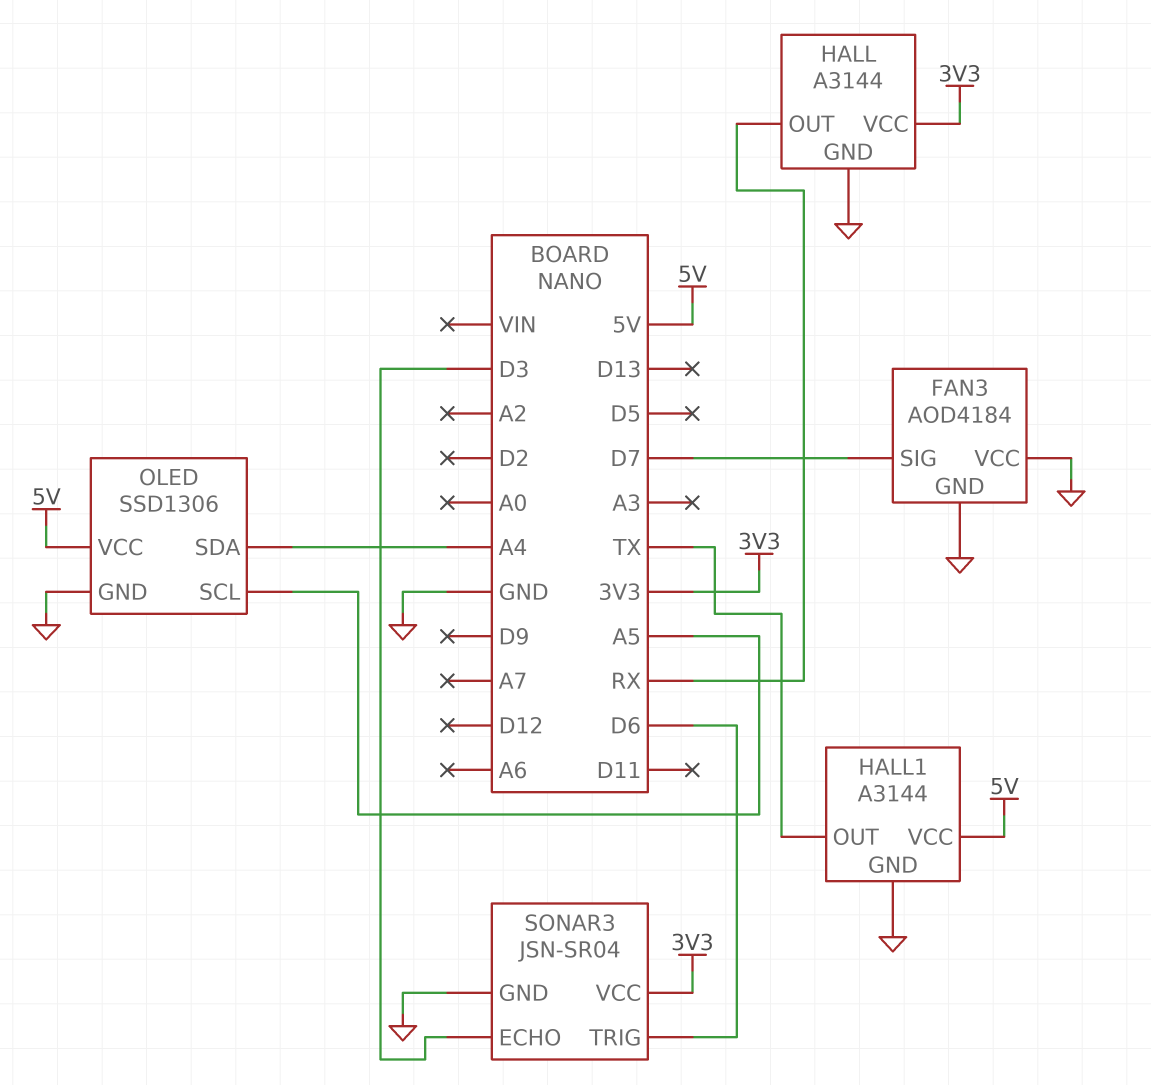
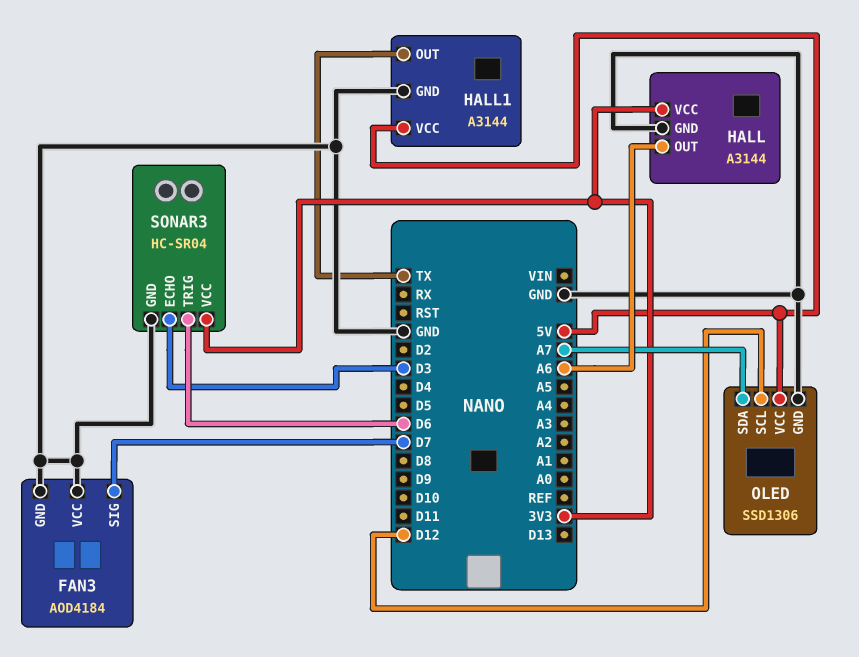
HALL pin OUT: RX -> A6
OLED pin SCL: A5 -> D12
OLED pin SDA: A4 -> A7
SONAR3: JSN-SR04 -> HC-SR04

